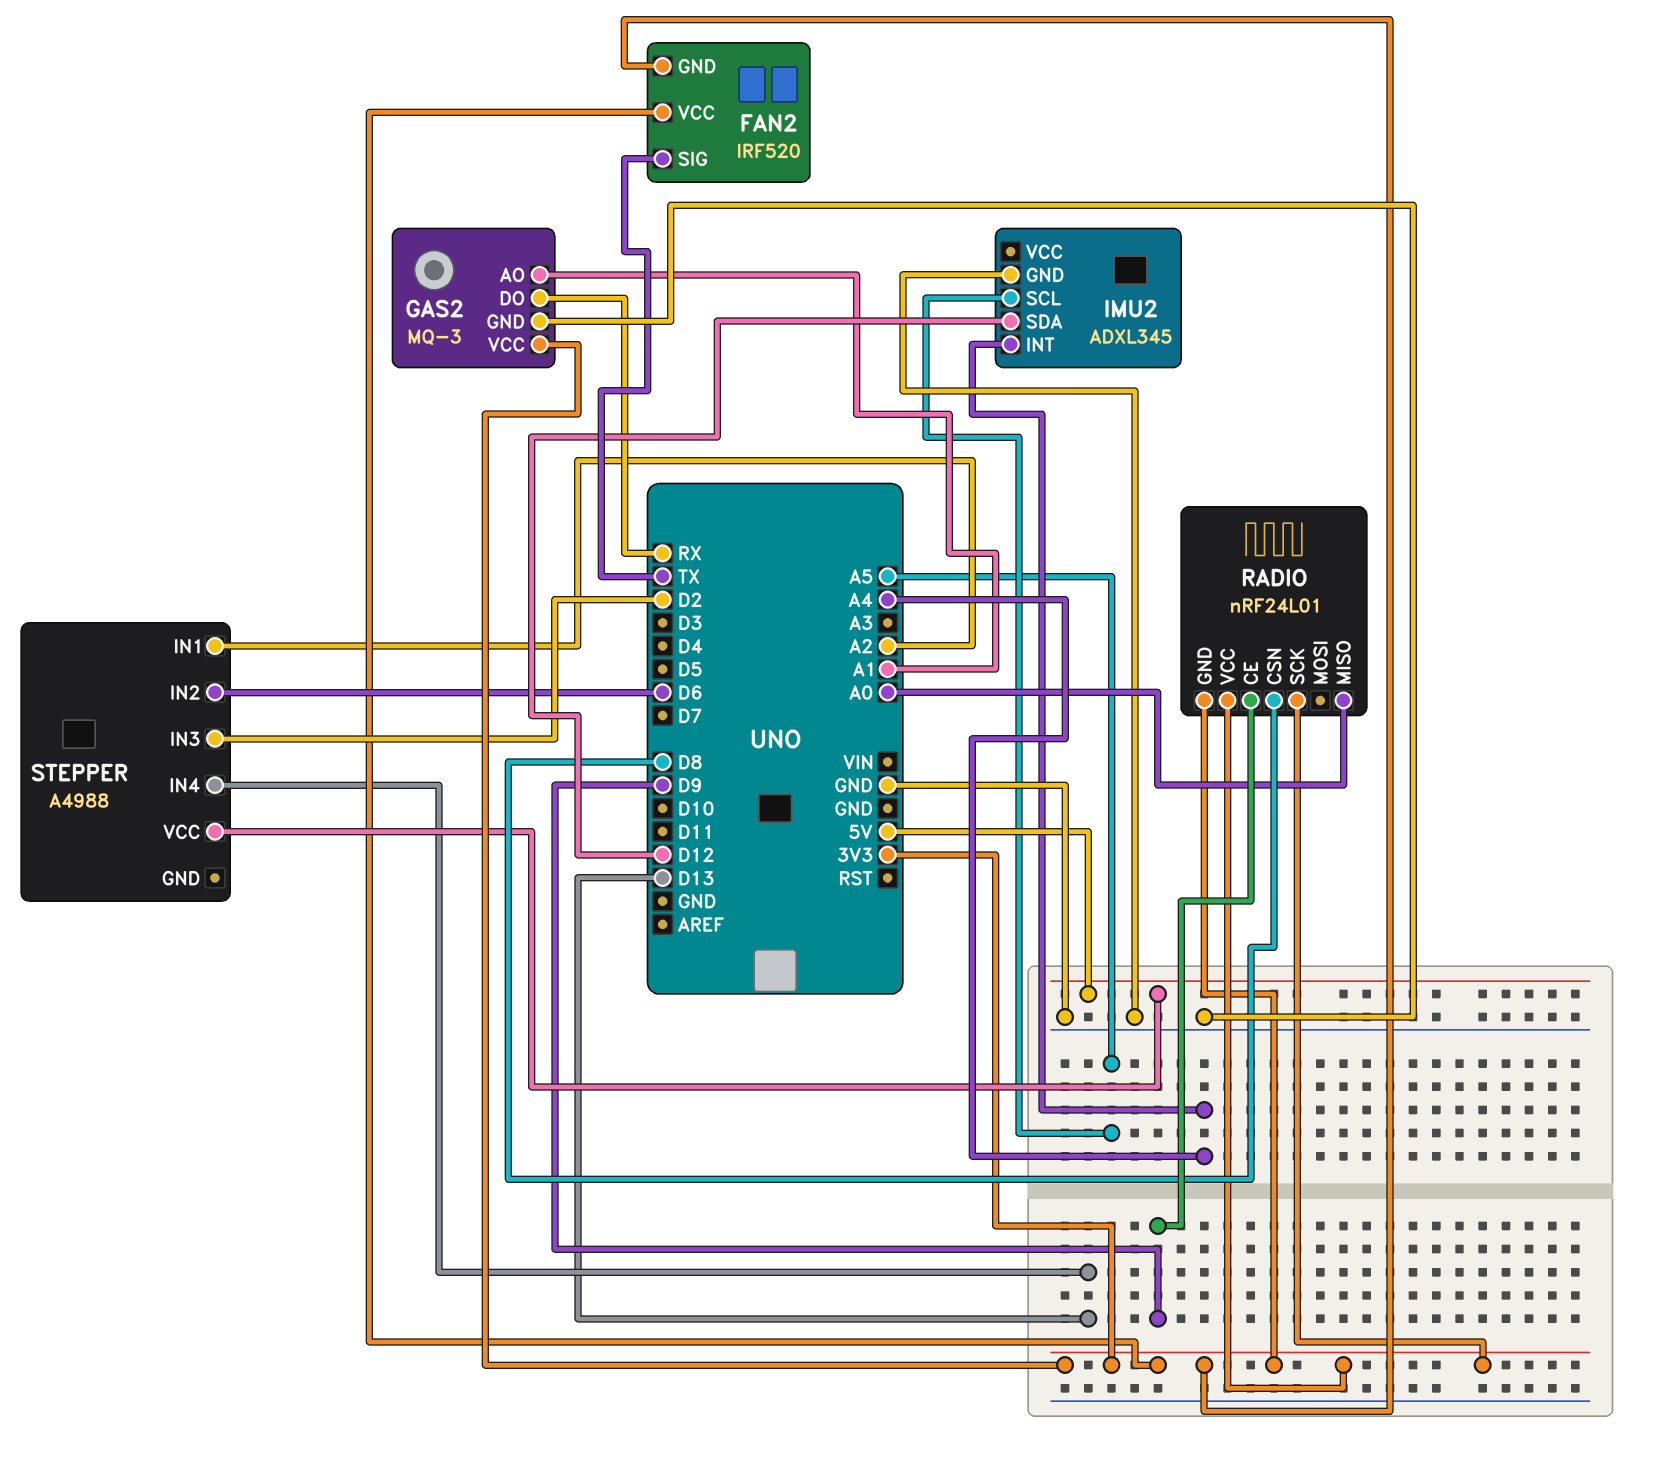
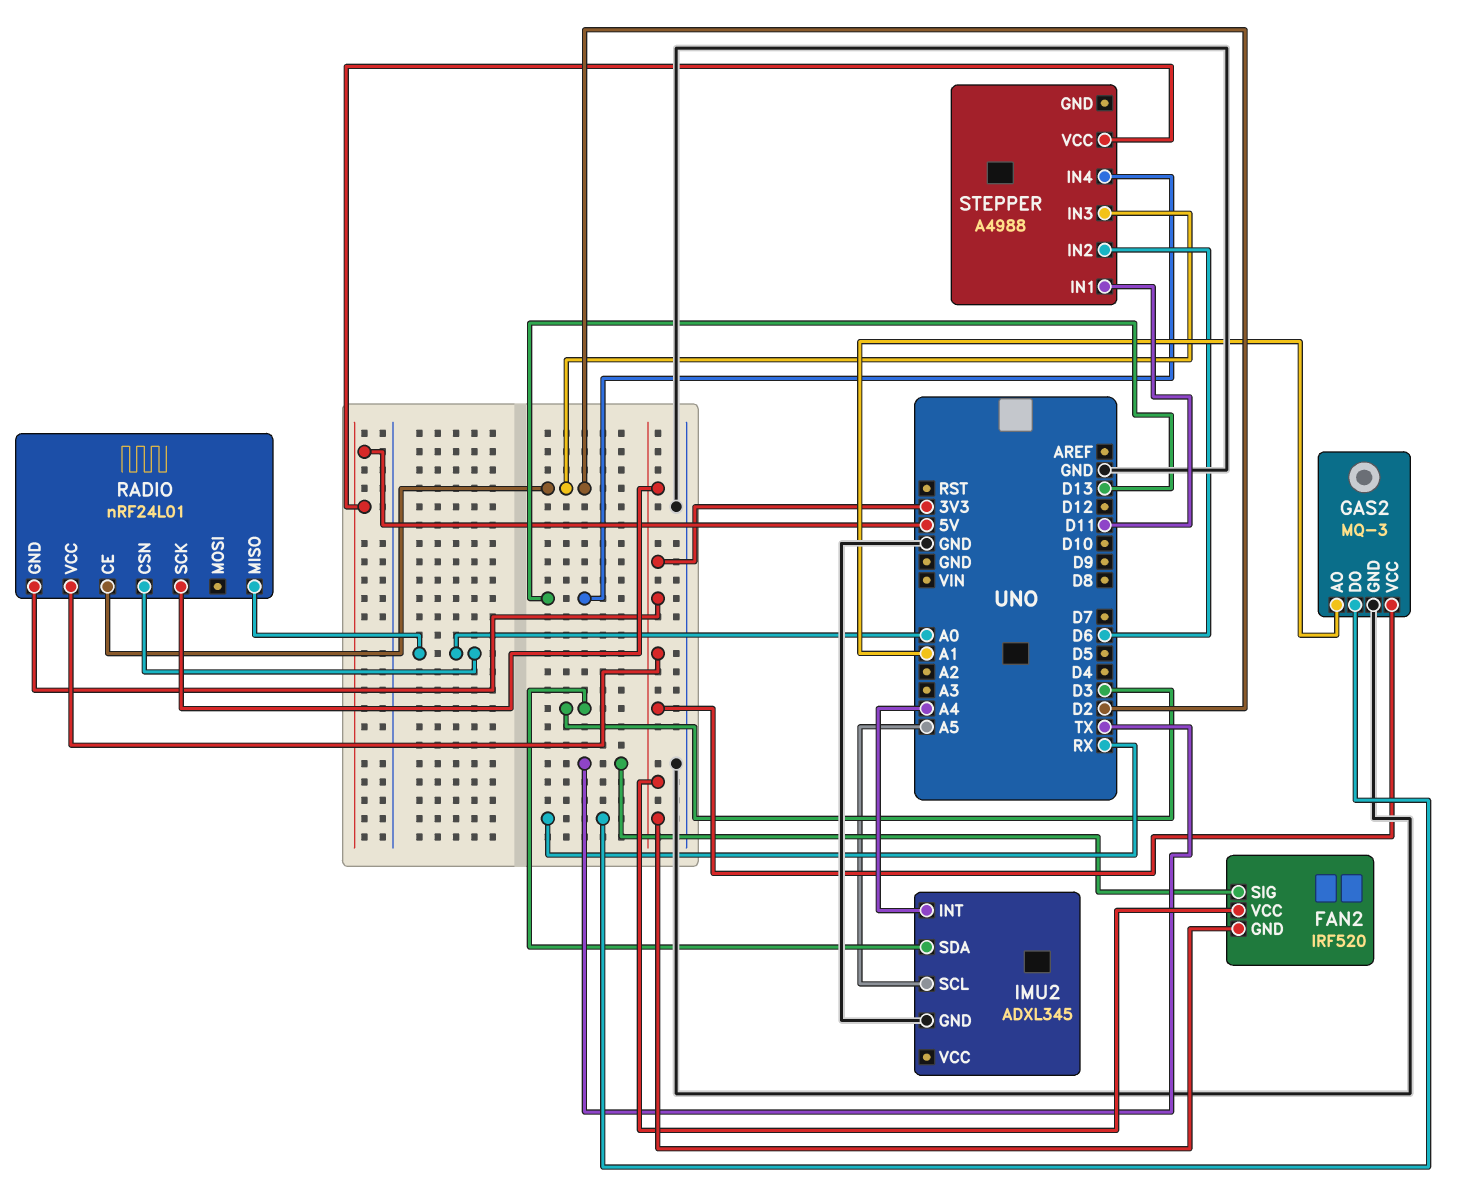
IMU2 pin SDA: D12 -> D3
RADIO pin CE: D9 -> D2
RADIO pin CSN: D8 -> A0
STEPPER pin IN1: A2 -> D11

